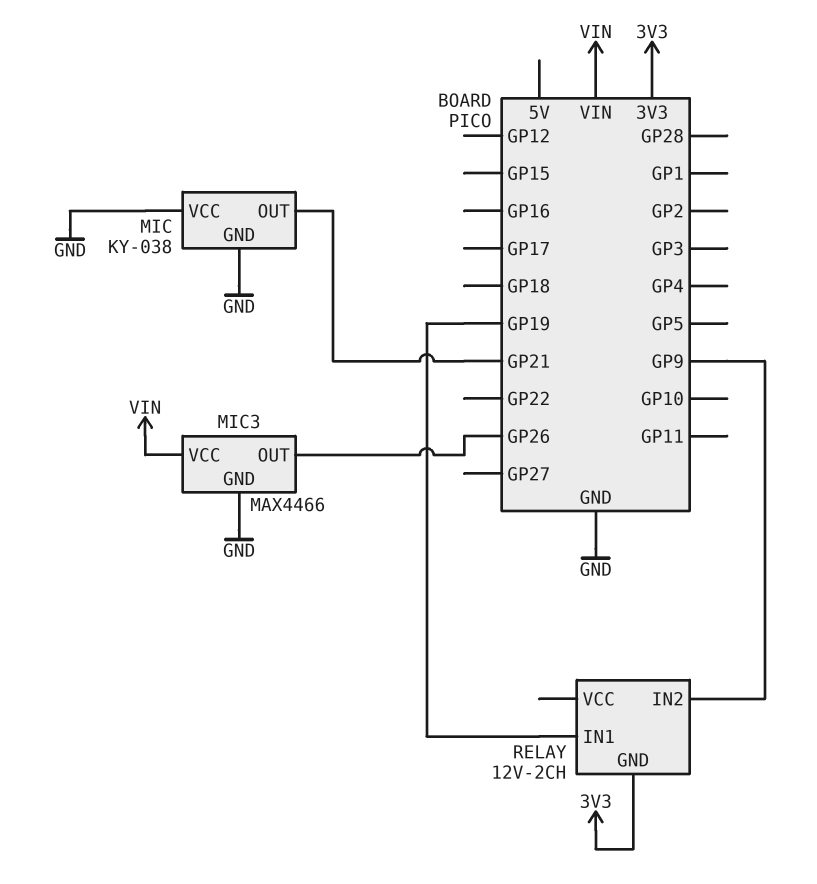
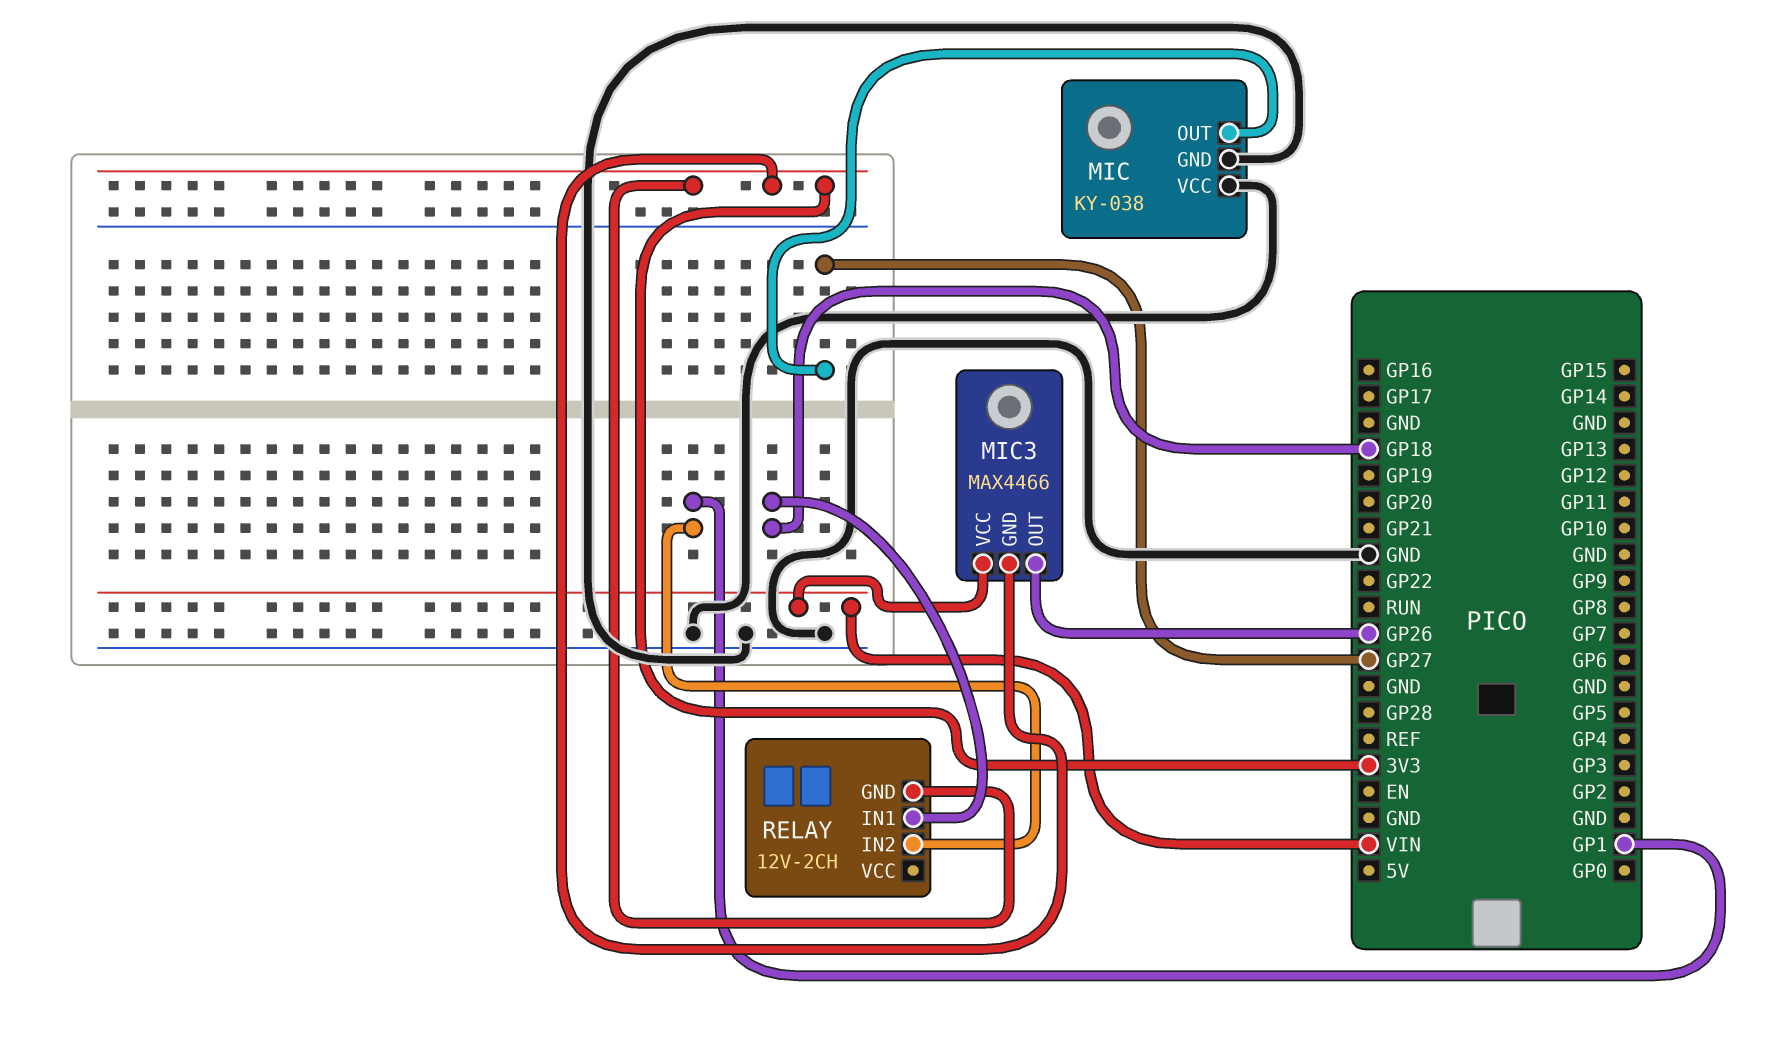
MIC pin OUT: GP21 -> GP27
MIC3 pin GND: GND -> 3V3
RELAY pin IN1: GP19 -> GP18
RELAY pin IN2: GP9 -> GP1

